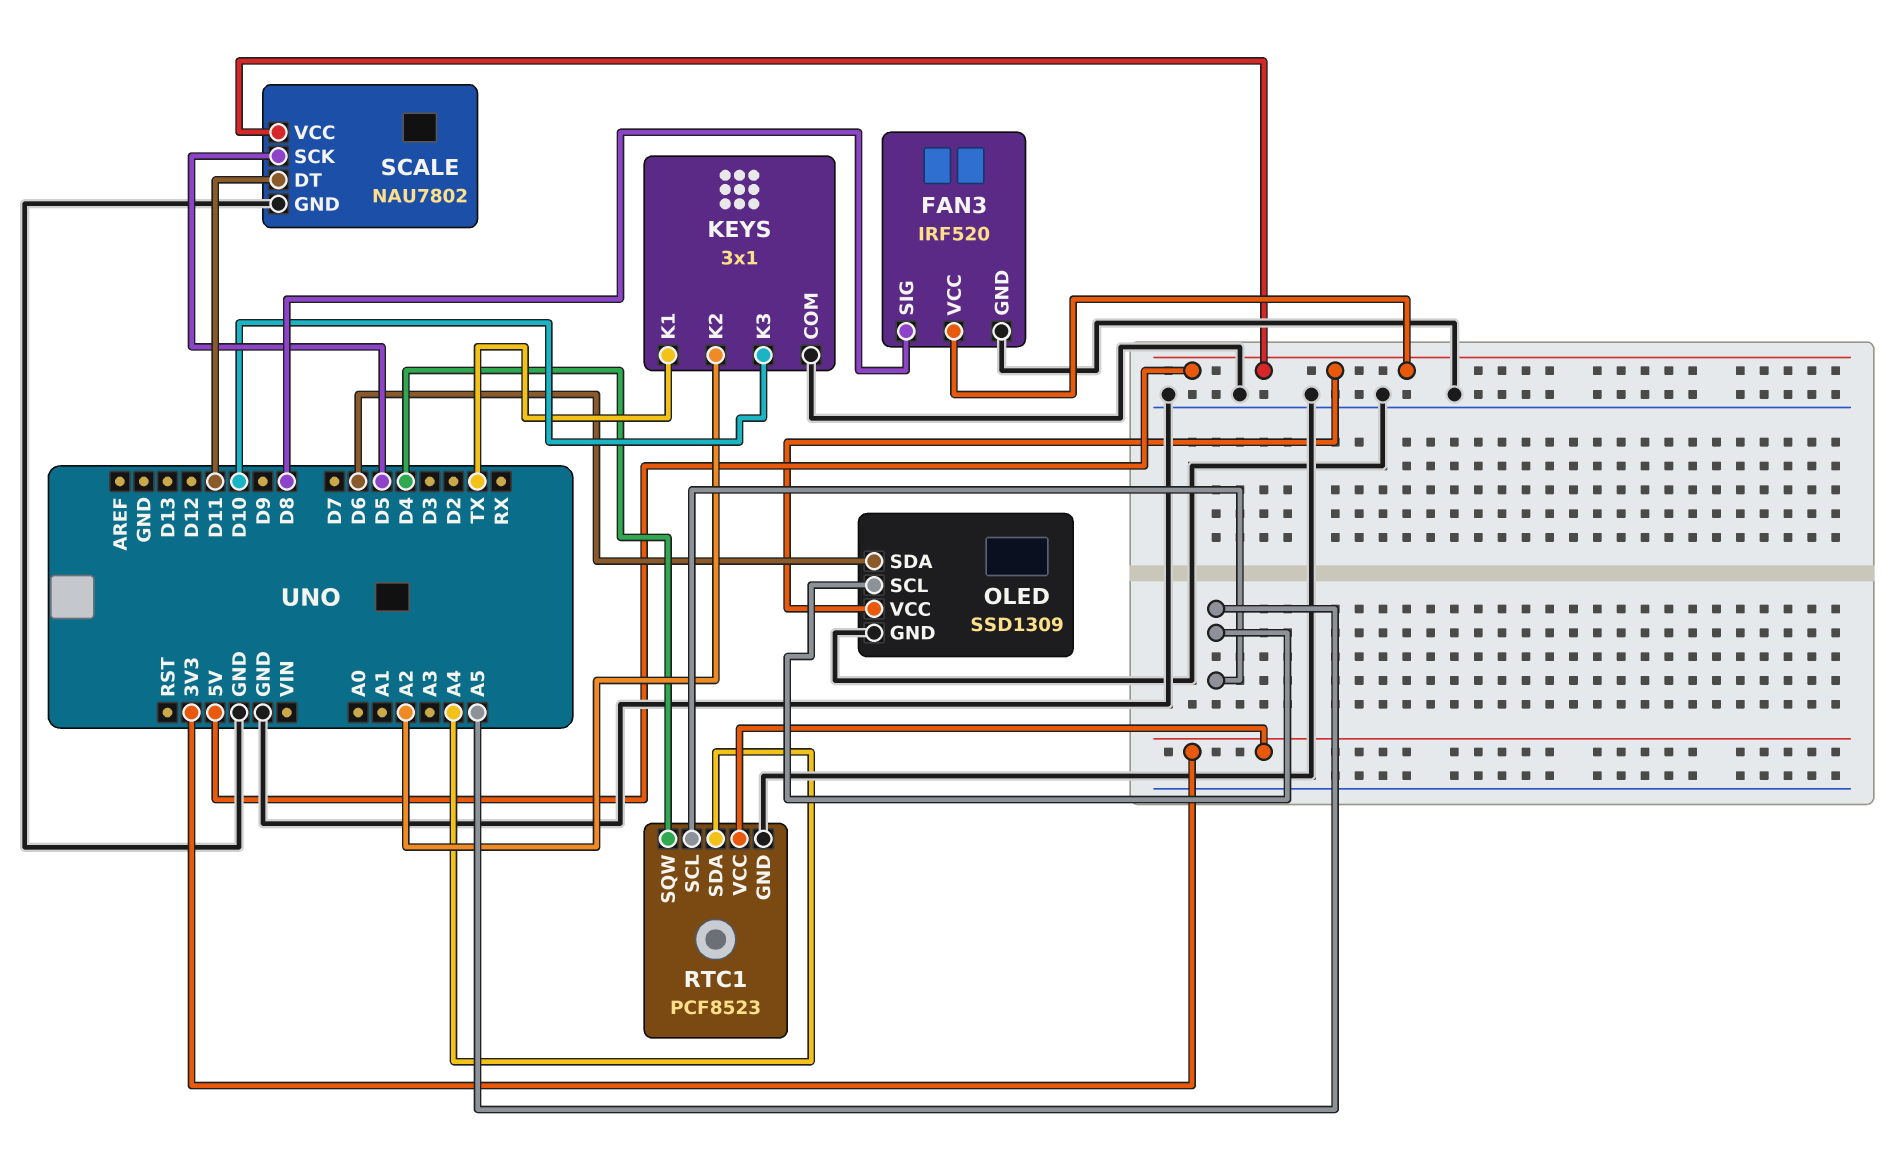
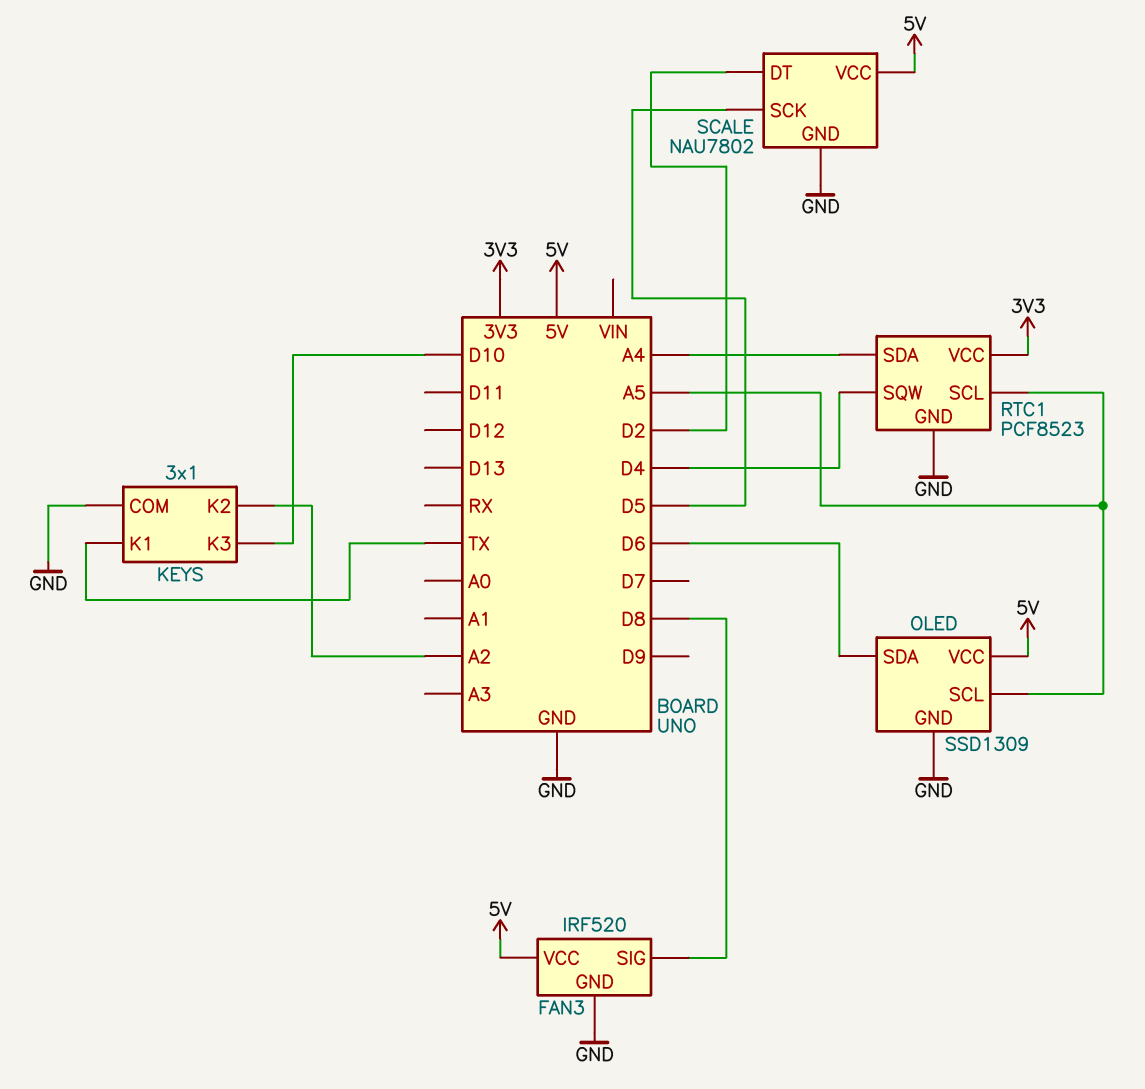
SCALE pin DT: D11 -> D2

